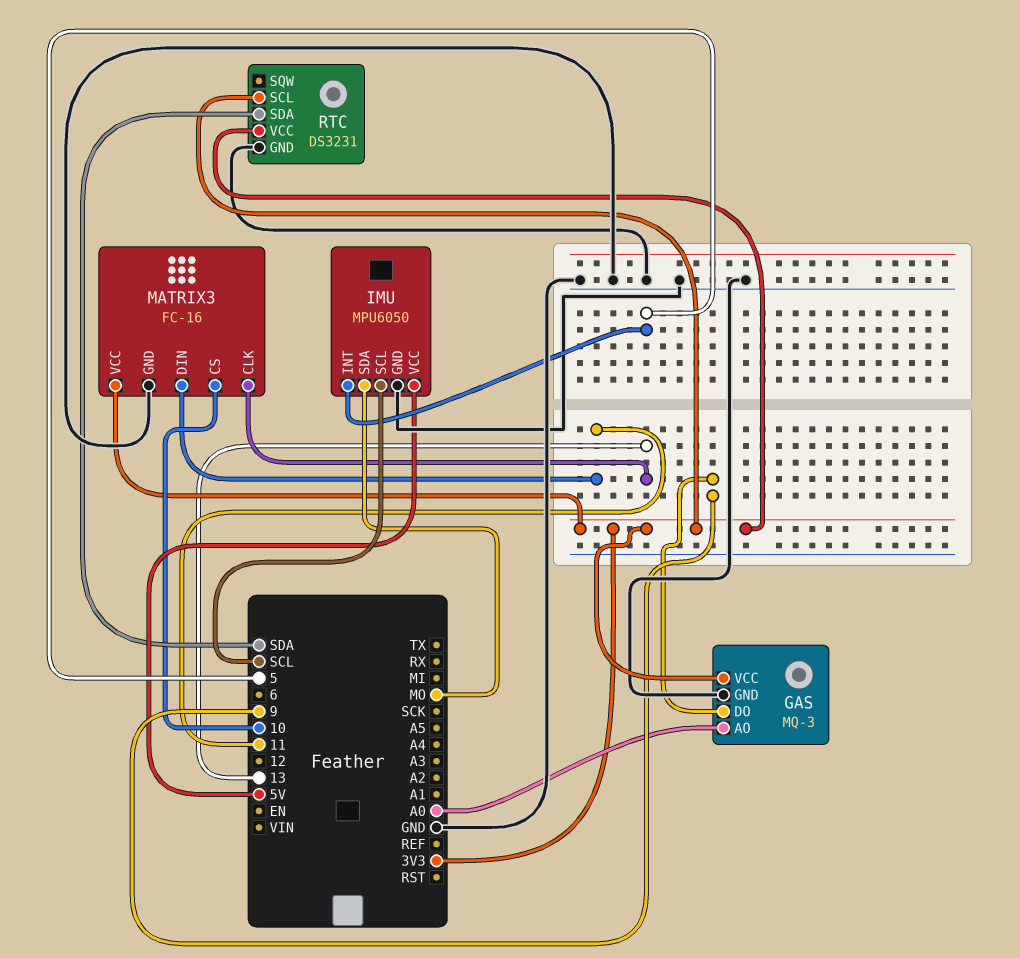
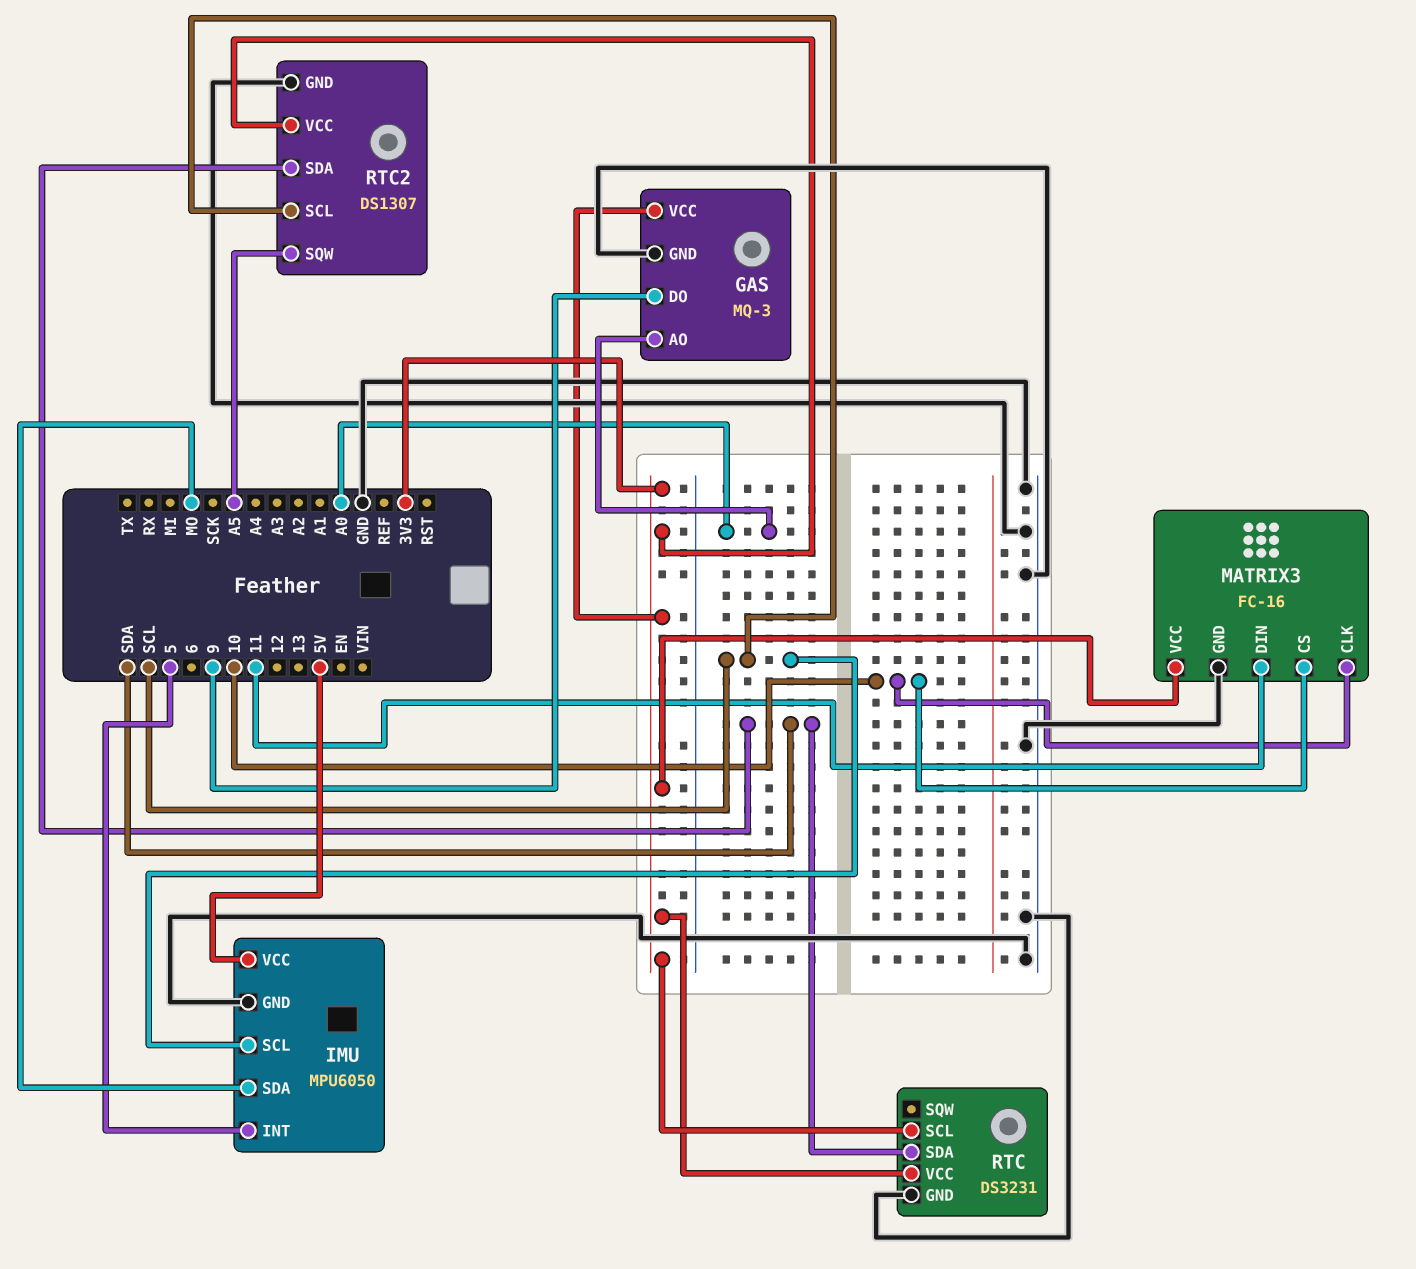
MATRIX3 pin CLK: 13 -> 10
RTC2: none -> DS1307
RTC2 pin GND: none -> GND
RTC2 pin SCL: none -> SCL
RTC2 pin SDA: none -> SDA
RTC2 pin SQW: none -> A5
RTC2 pin VCC: none -> 3V3

